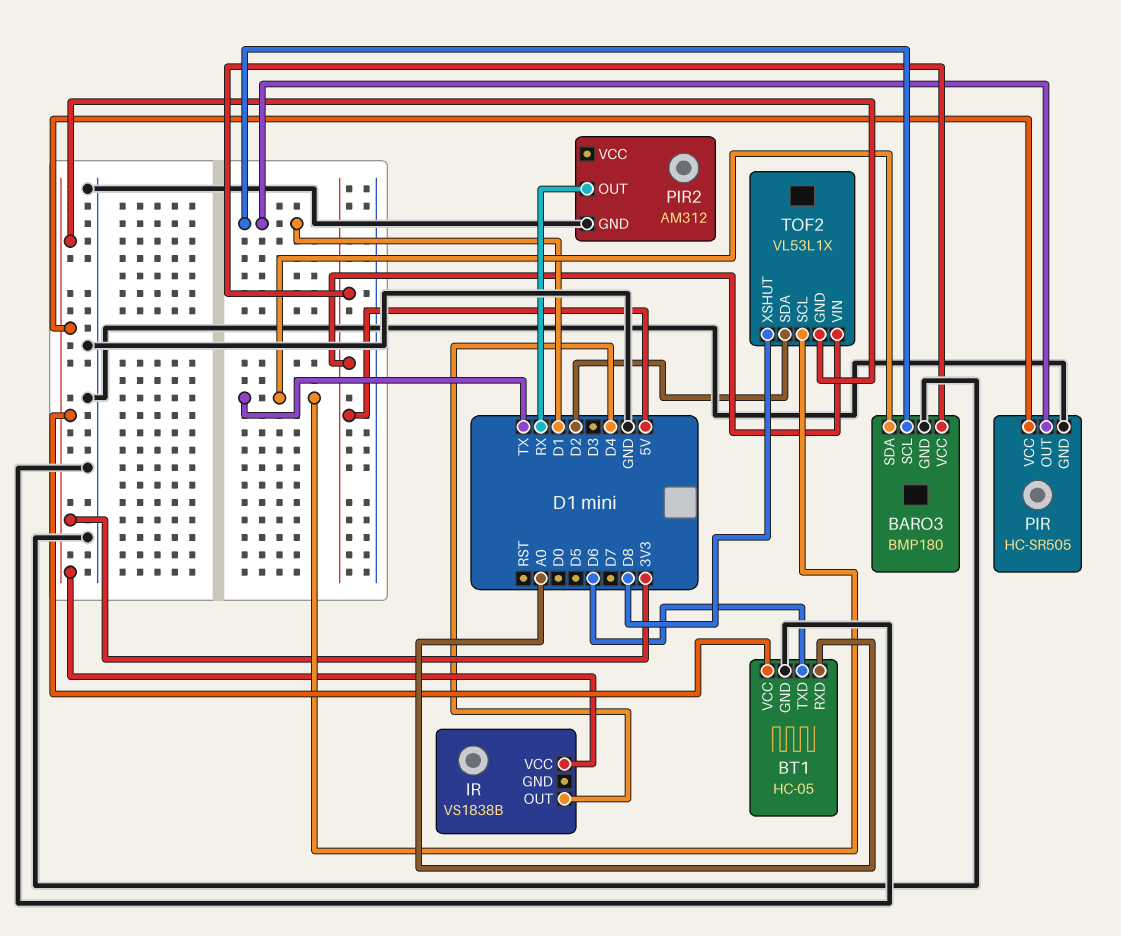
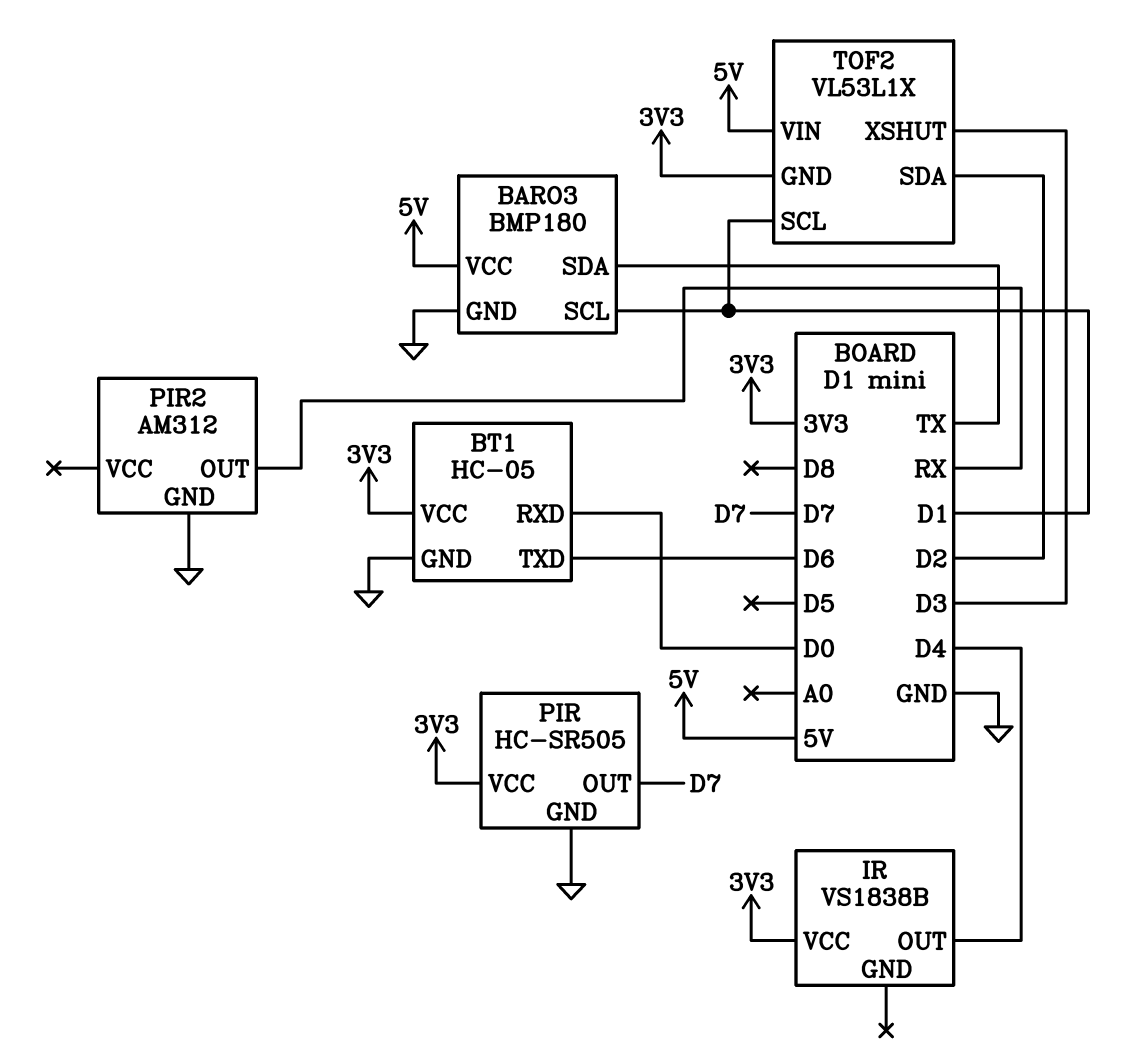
BT1 pin RXD: A0 -> D0
PIR pin OUT: D1 -> D7
TOF2 pin SCL: TX -> D1
TOF2 pin XSHUT: D8 -> D3

